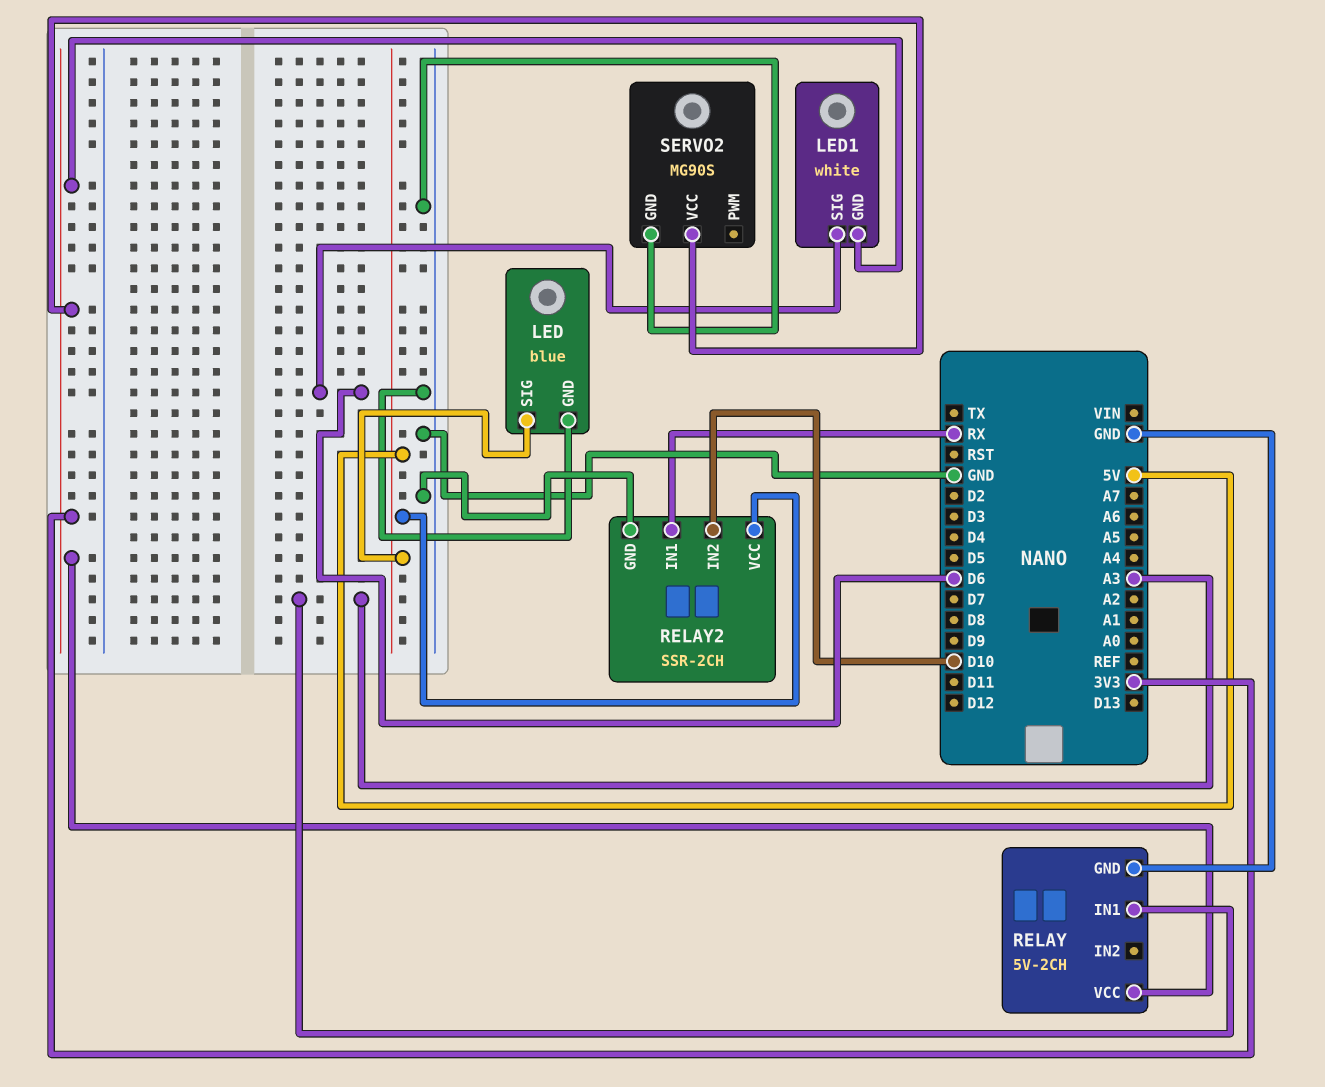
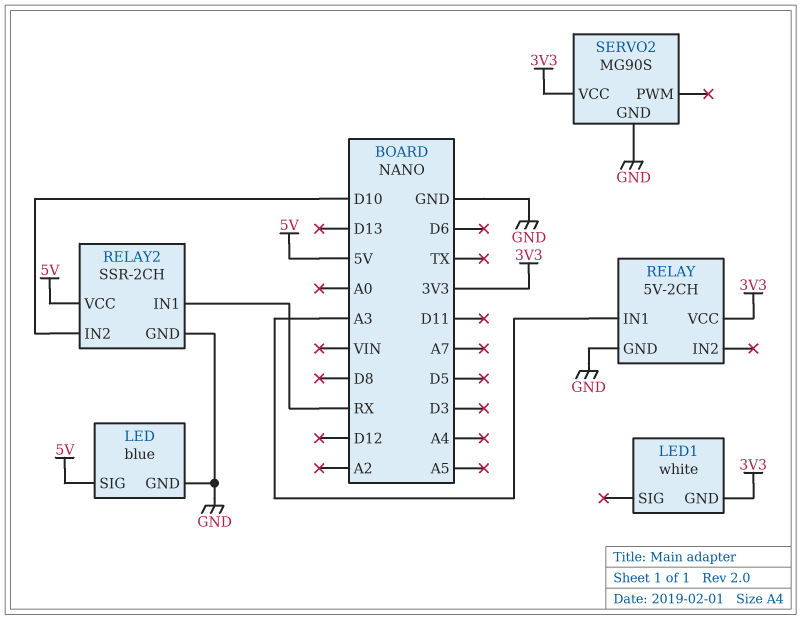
LED1 pin SIG: D6 -> none

